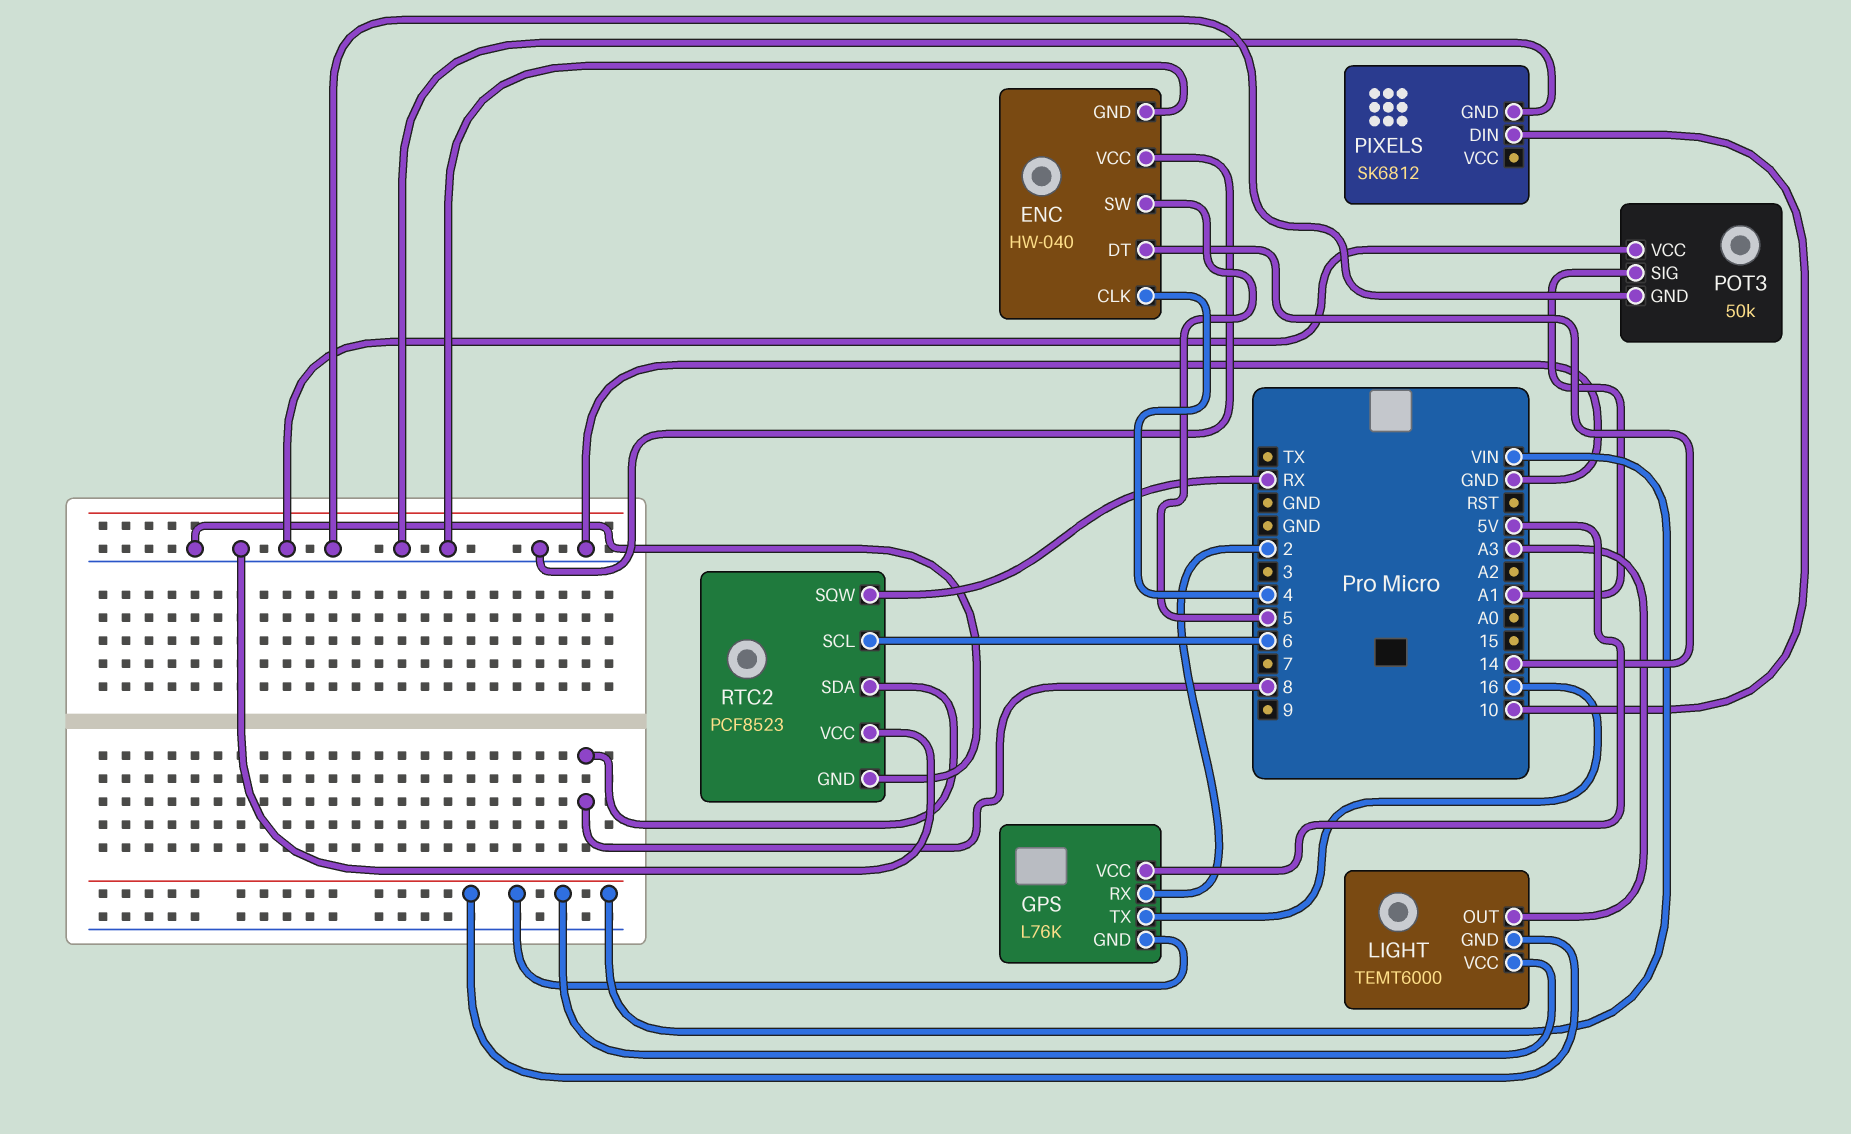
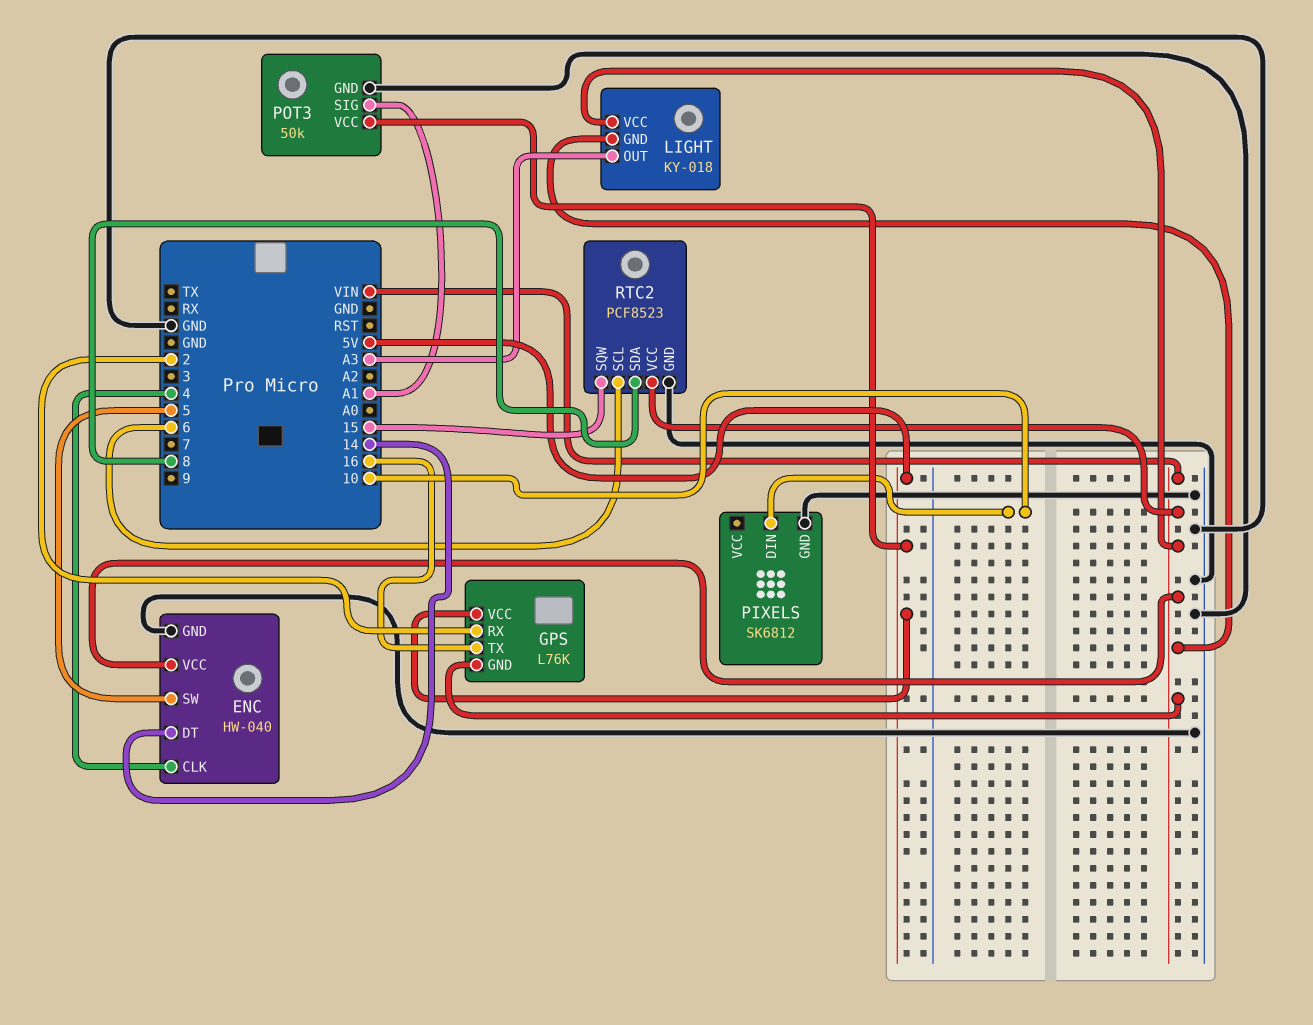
ENC pin VCC: GND -> VIN
LIGHT: TEMT6000 -> KY-018
POT3 pin VCC: GND -> 5V
RTC2 pin SQW: RX -> 15
RTC2 pin VCC: GND -> VIN

